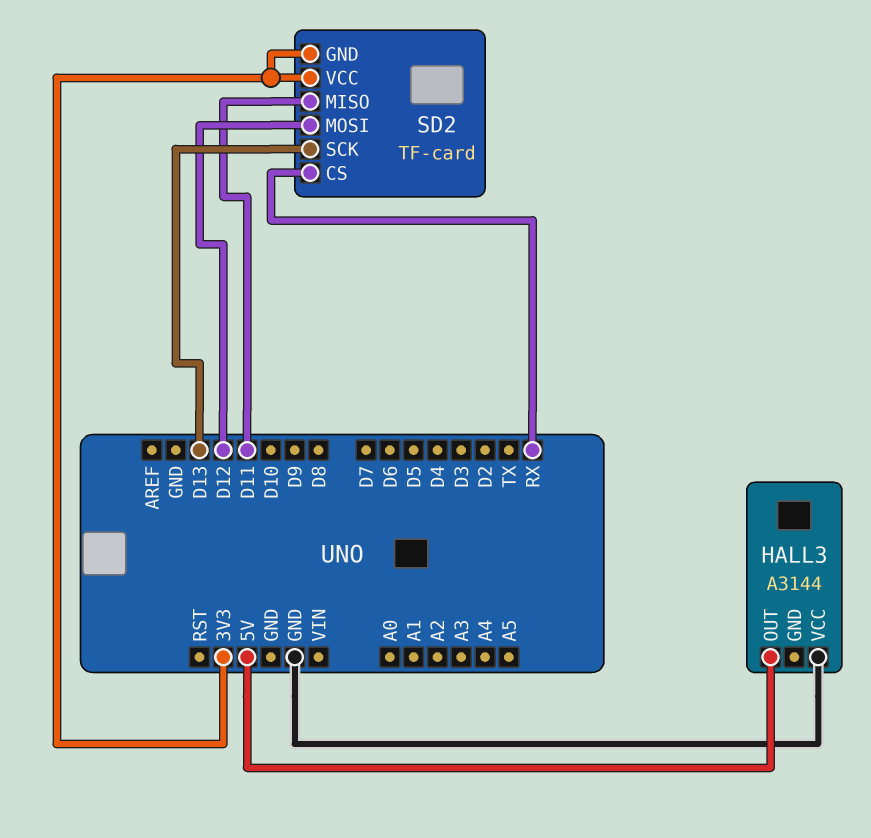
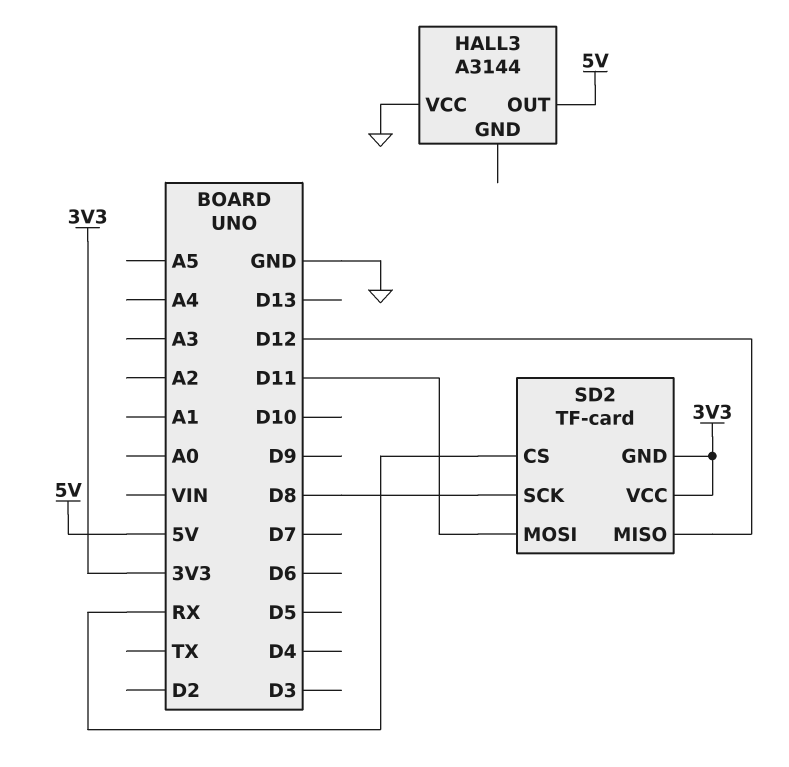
SD2 pin MISO: D11 -> D12
SD2 pin MOSI: D12 -> D11
SD2 pin SCK: D13 -> D8

